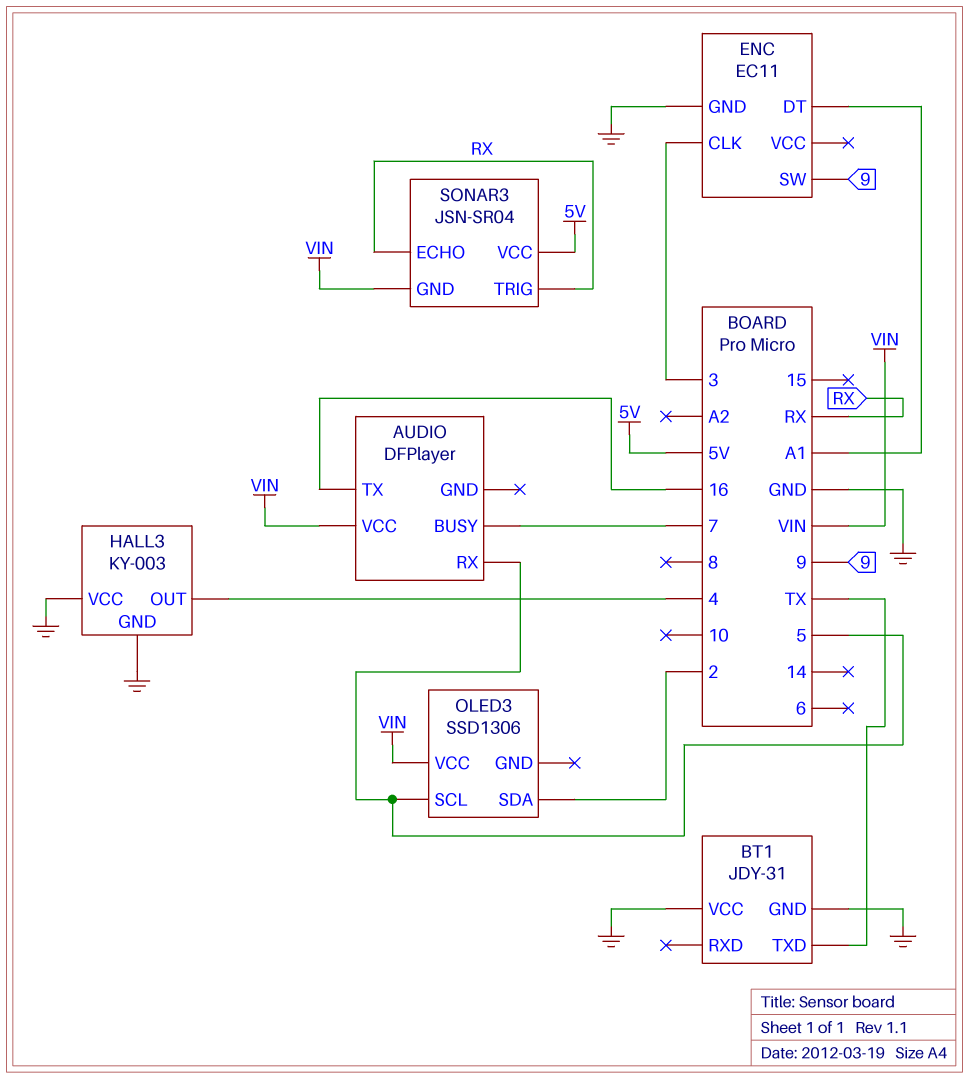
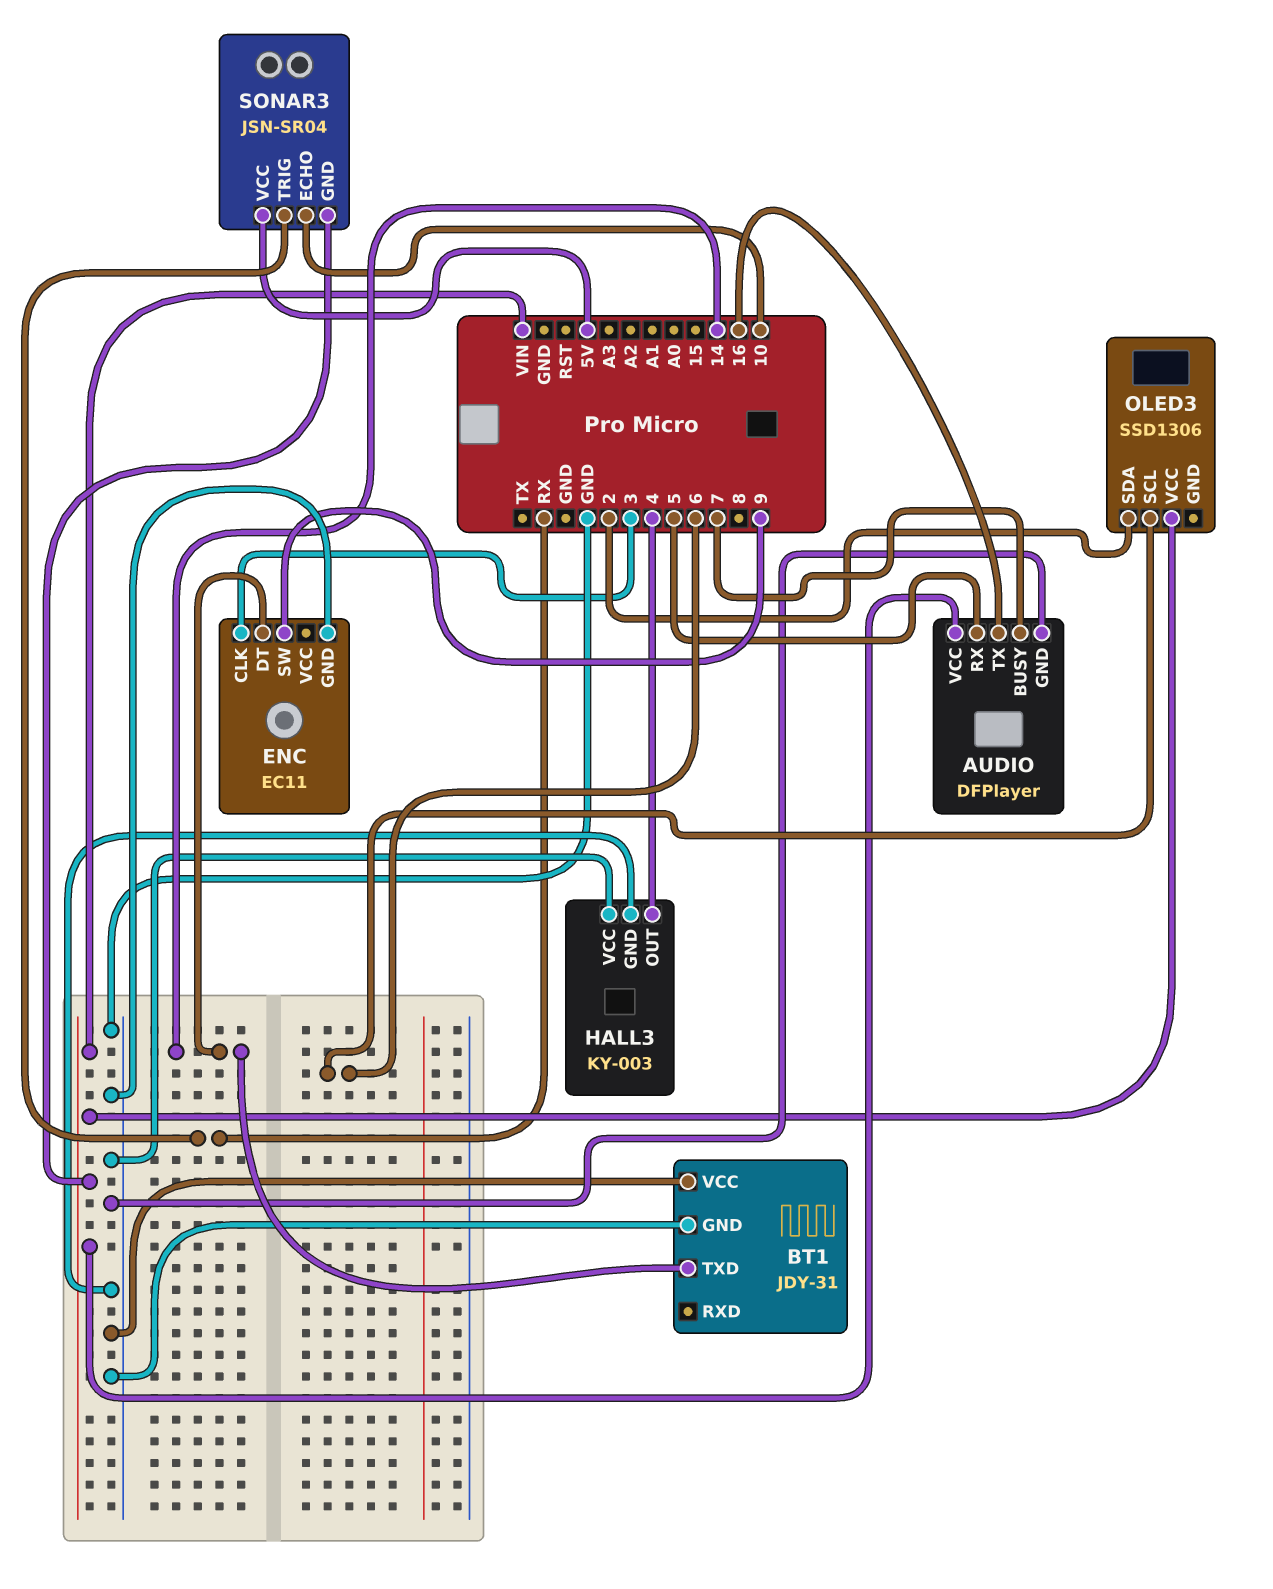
AUDIO pin GND: none -> GND
BT1 pin TXD: TX -> 14
ENC pin DT: A1 -> 14
OLED3 pin SCL: 5 -> 6
SONAR3 pin ECHO: RX -> 10

